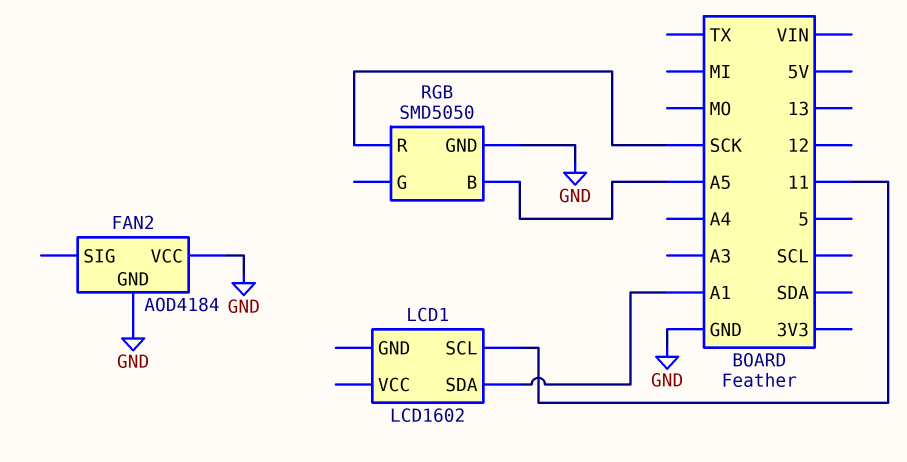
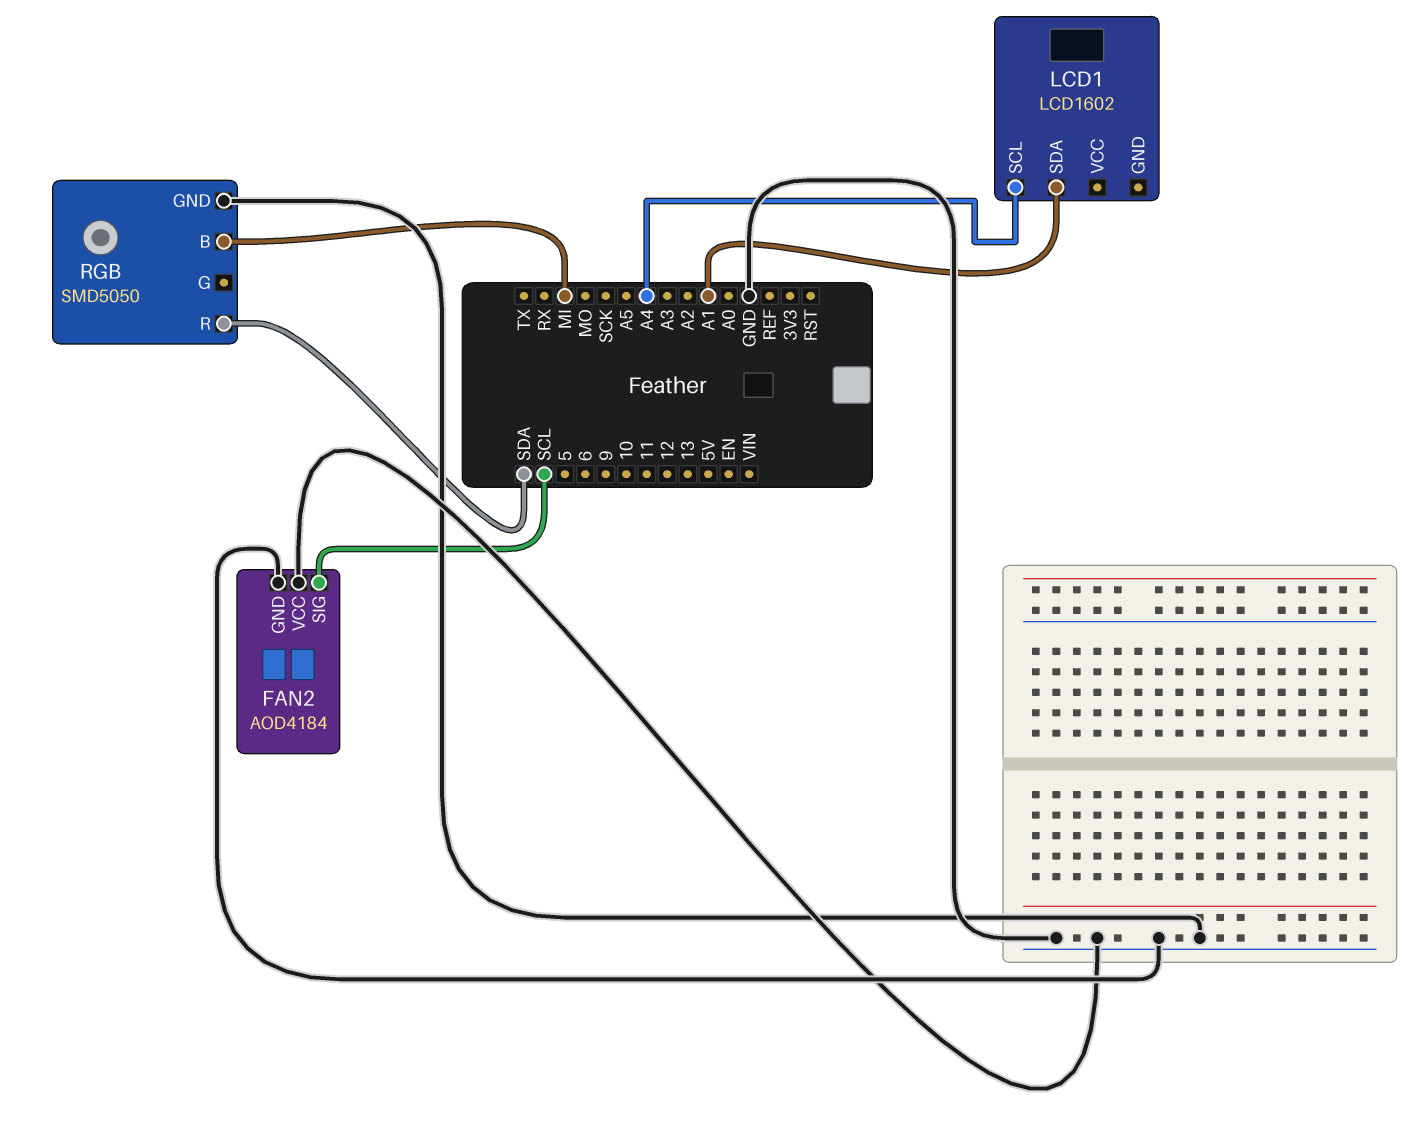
FAN2 pin SIG: none -> SCL
LCD1 pin SCL: 11 -> A4
RGB pin B: A5 -> MI
RGB pin R: SCK -> SDA

